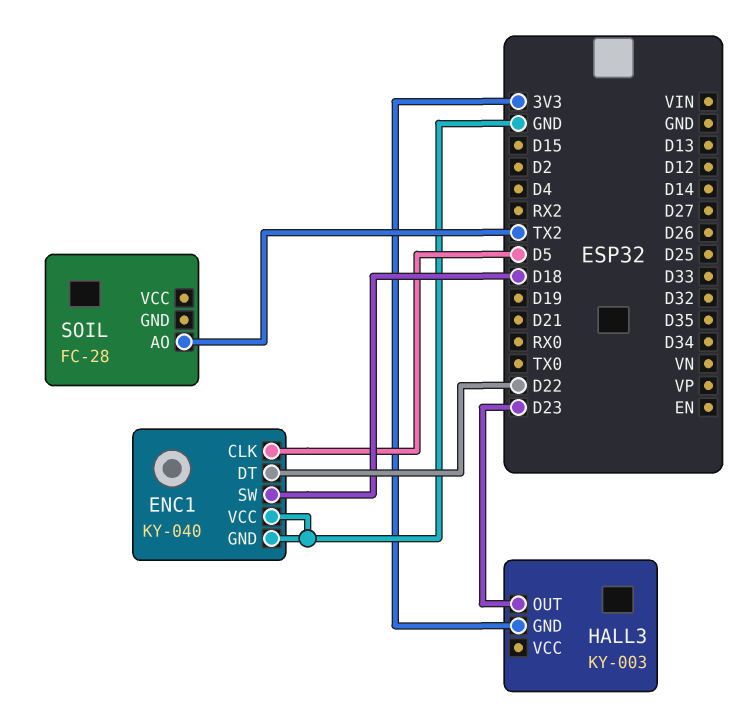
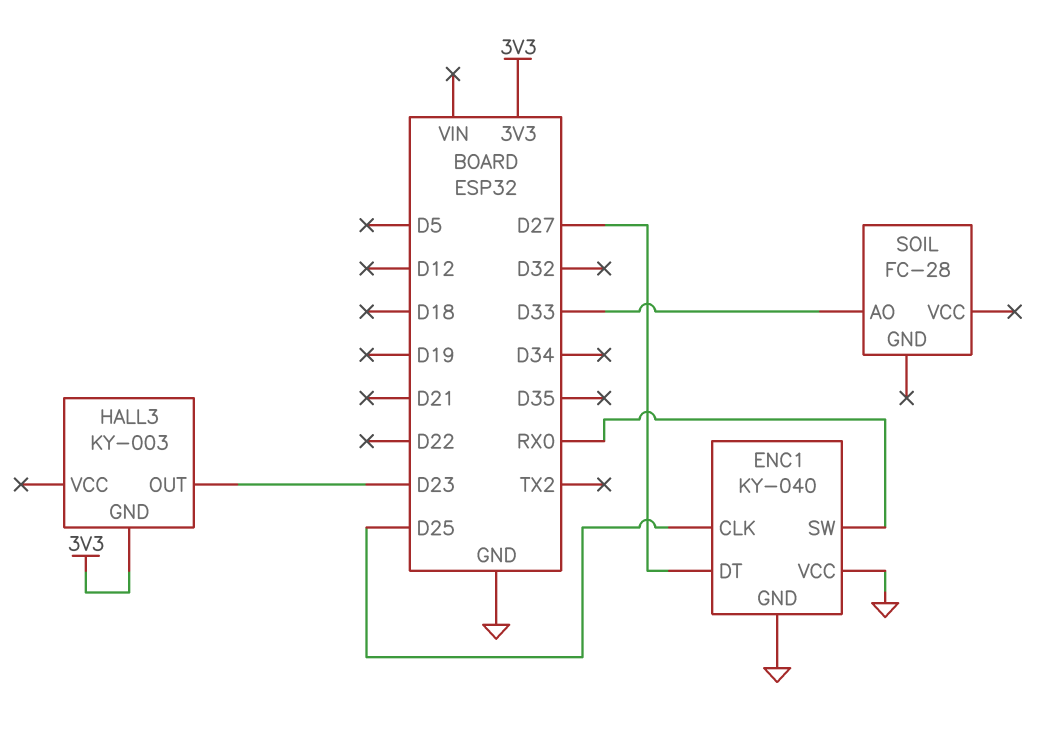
ENC1 pin CLK: D5 -> D25
ENC1 pin DT: D22 -> D27
ENC1 pin SW: D18 -> RX0
SOIL pin AO: TX2 -> D33

